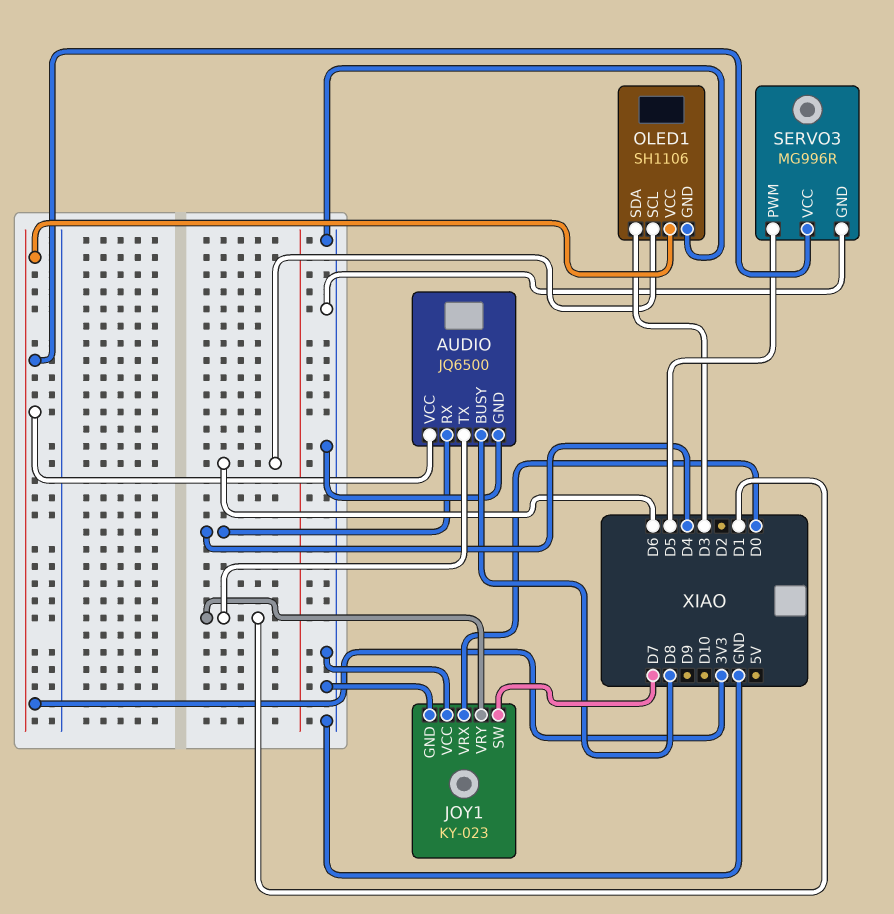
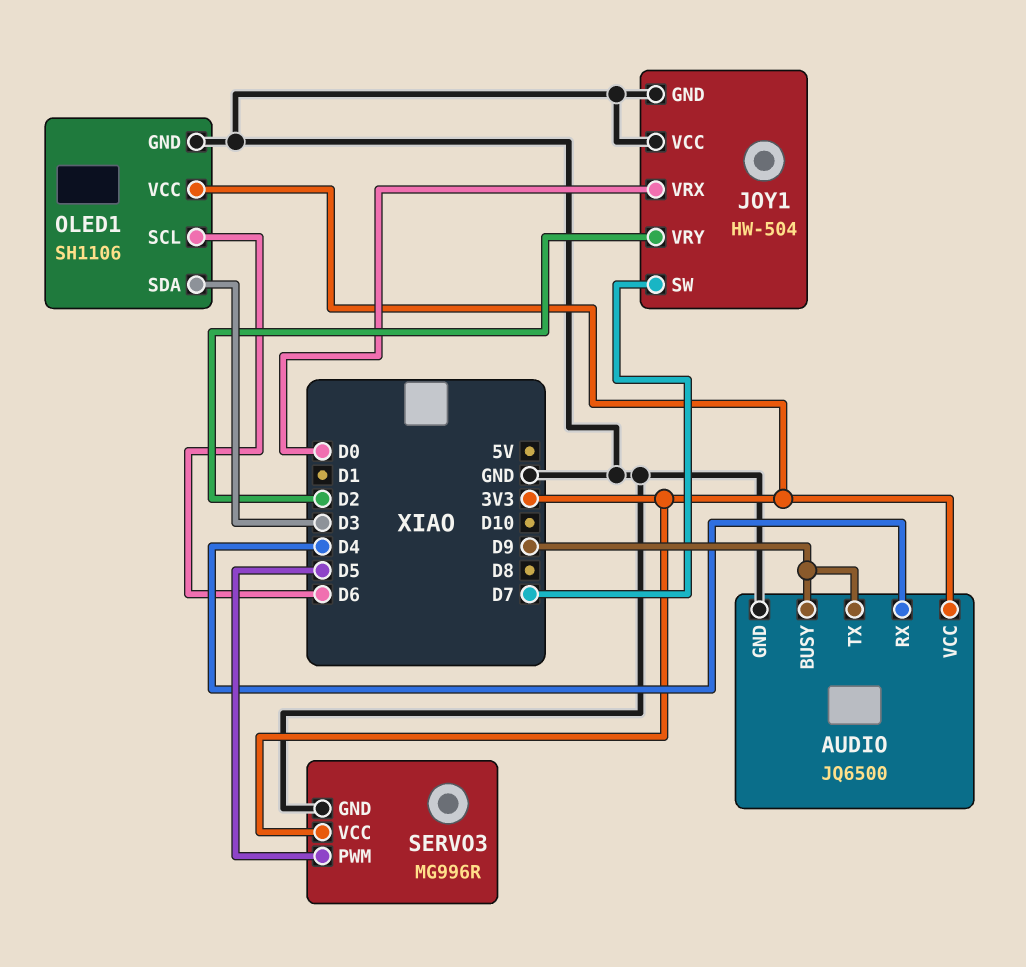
AUDIO pin BUSY: D8 -> D9
AUDIO pin TX: D1 -> D9
JOY1: KY-023 -> HW-504
JOY1 pin VRY: D1 -> D2

